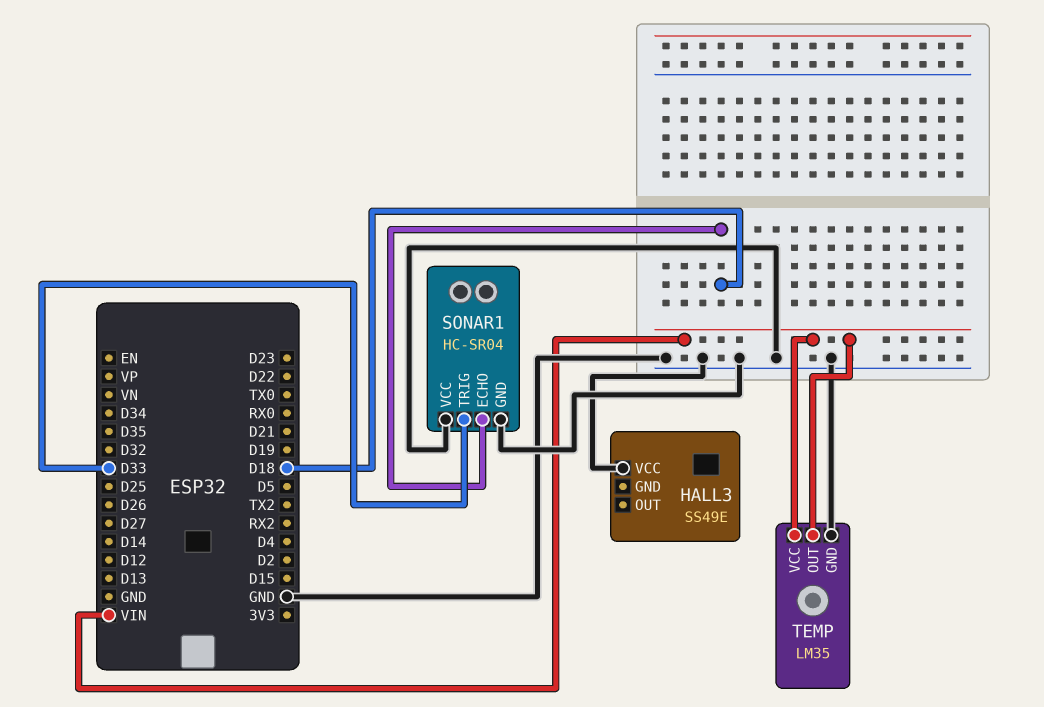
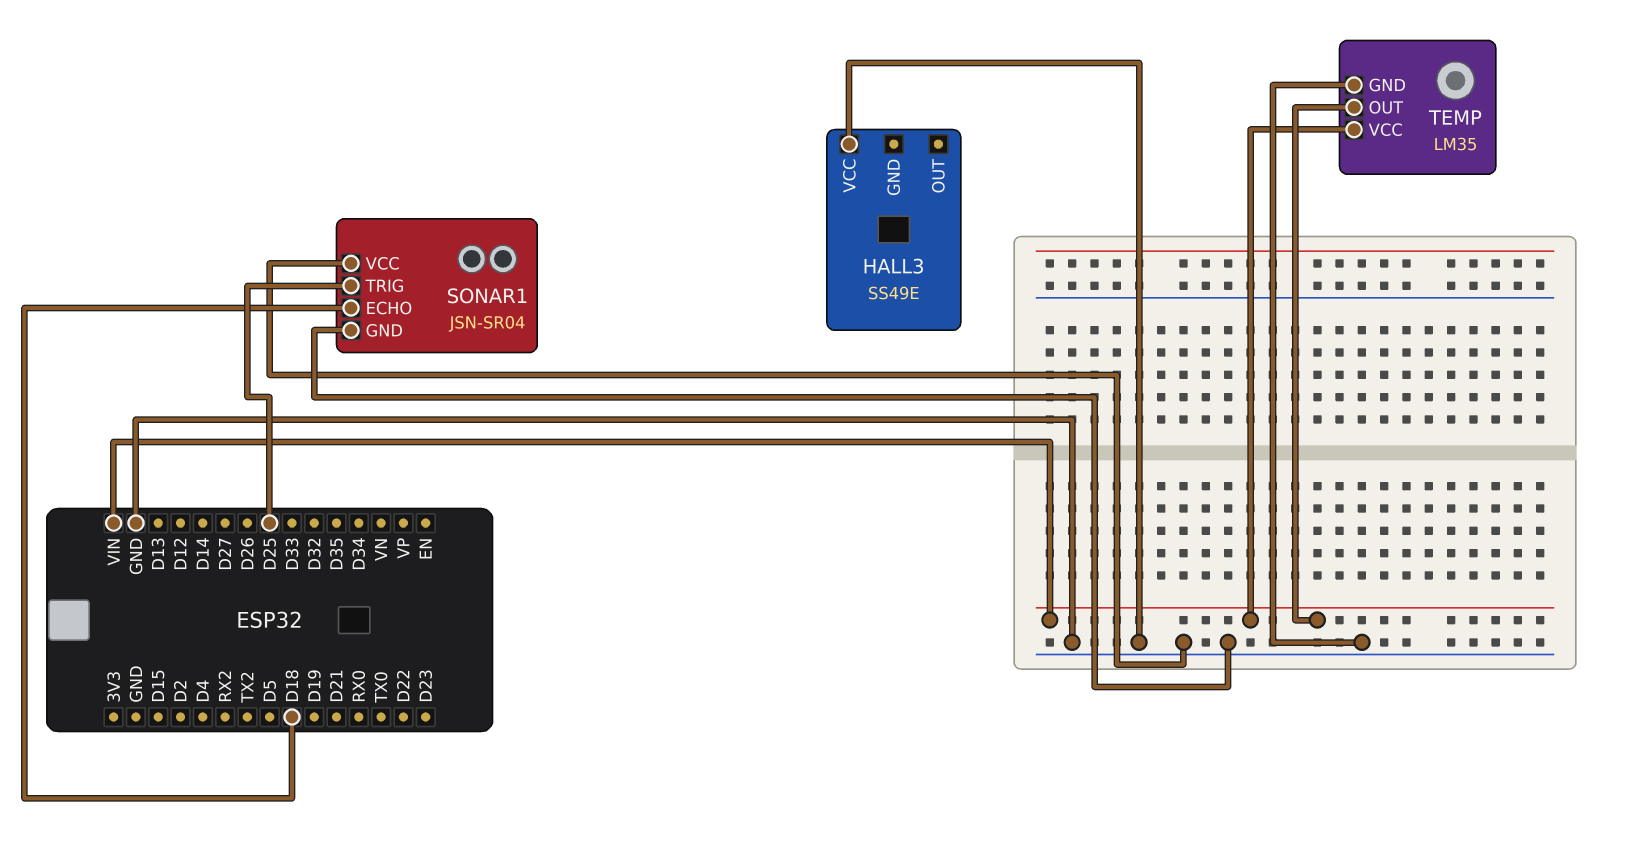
SONAR1: HC-SR04 -> JSN-SR04
SONAR1 pin TRIG: D33 -> D25

